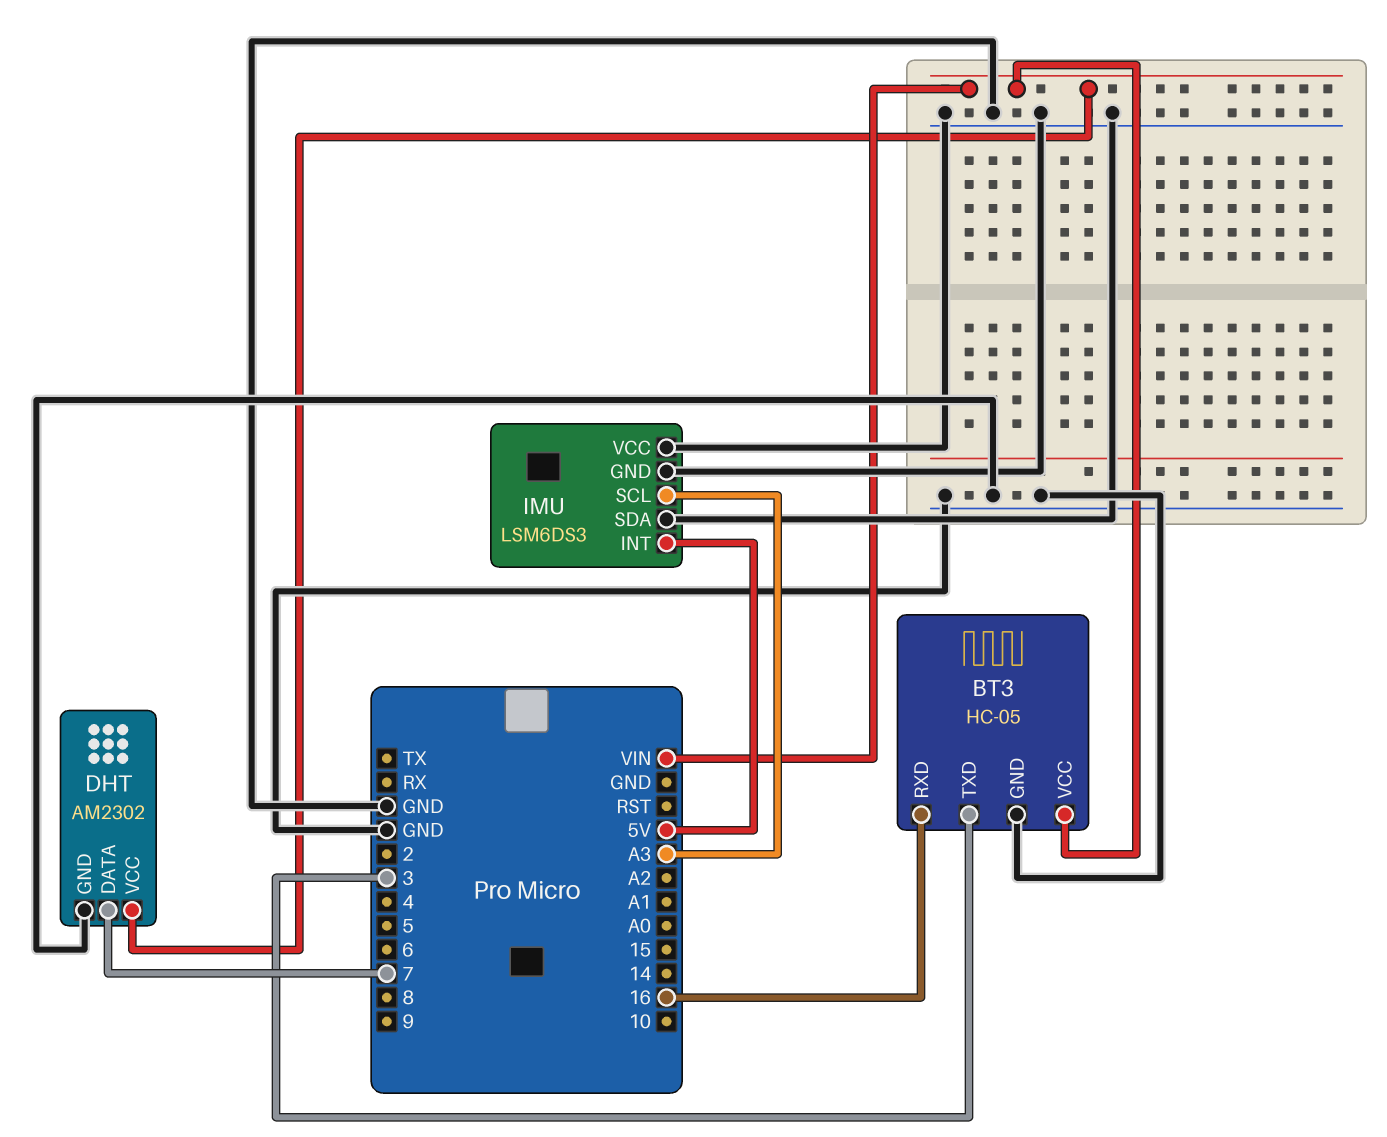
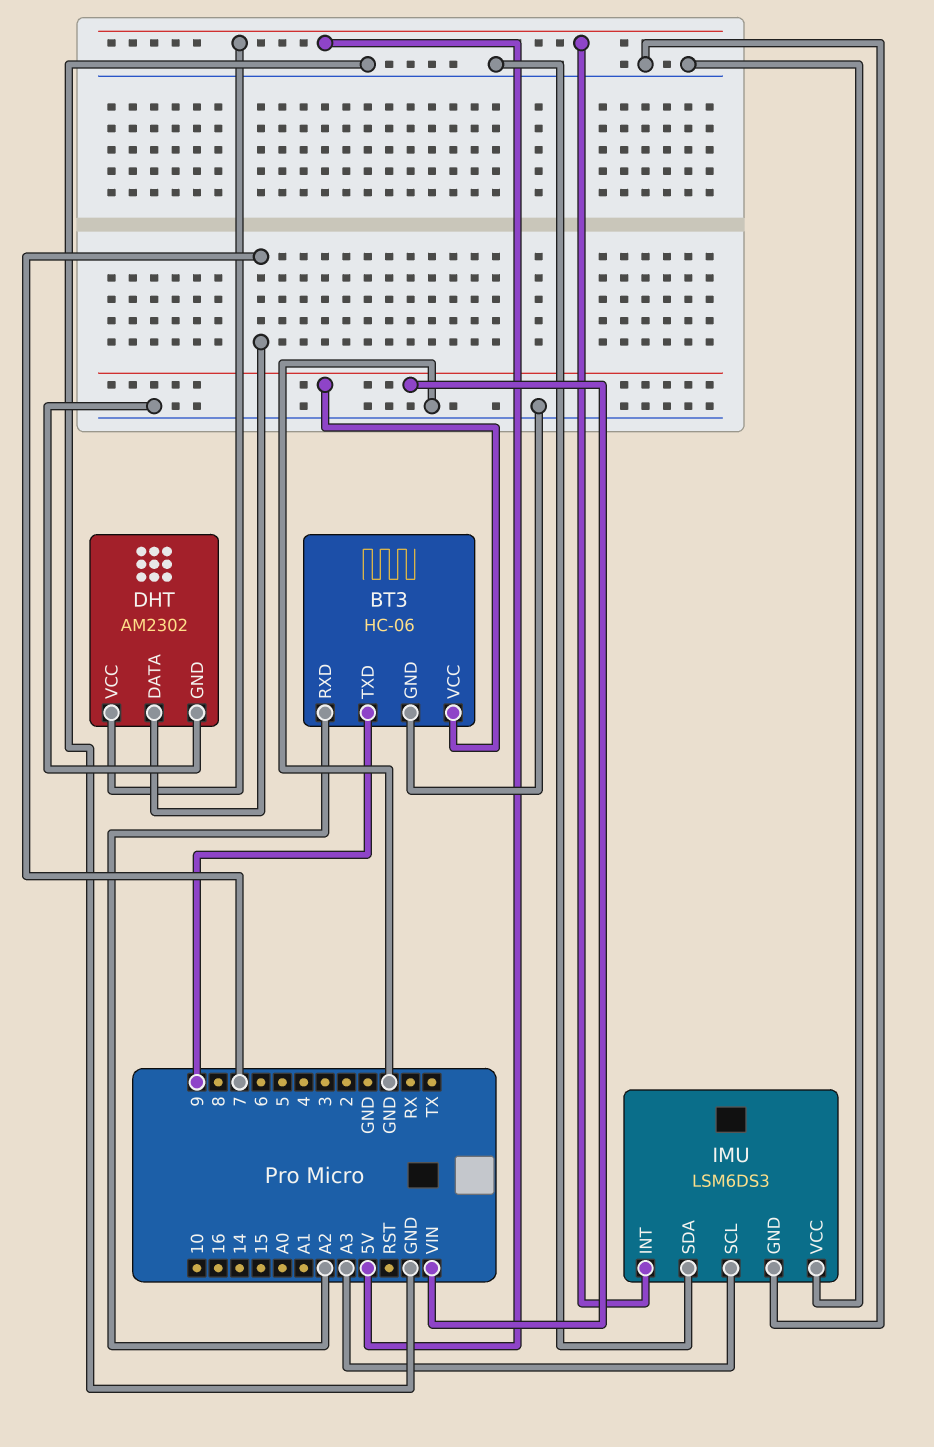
BT3: HC-05 -> HC-06
BT3 pin RXD: 16 -> A2
BT3 pin TXD: 3 -> 9
DHT pin VCC: VIN -> 5V

